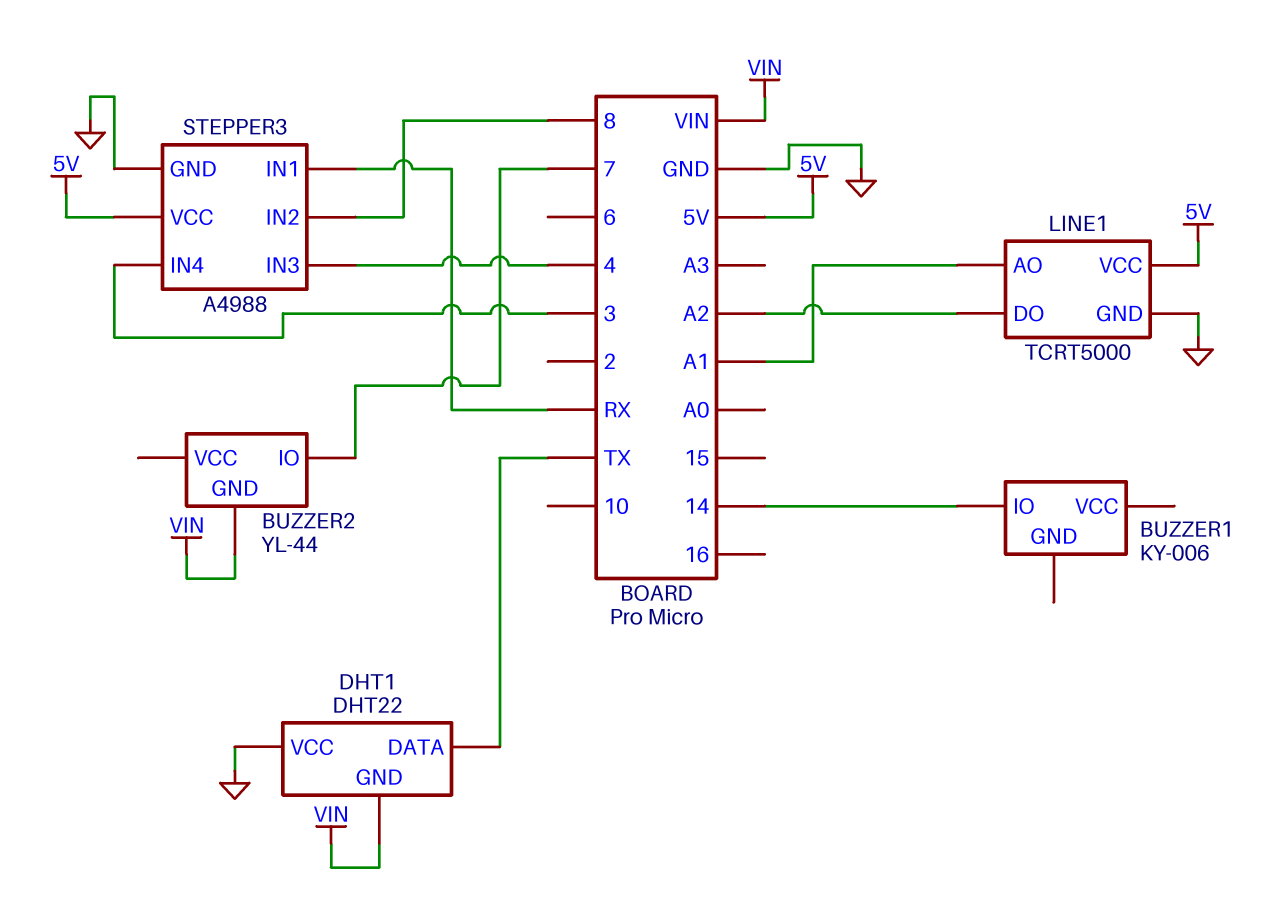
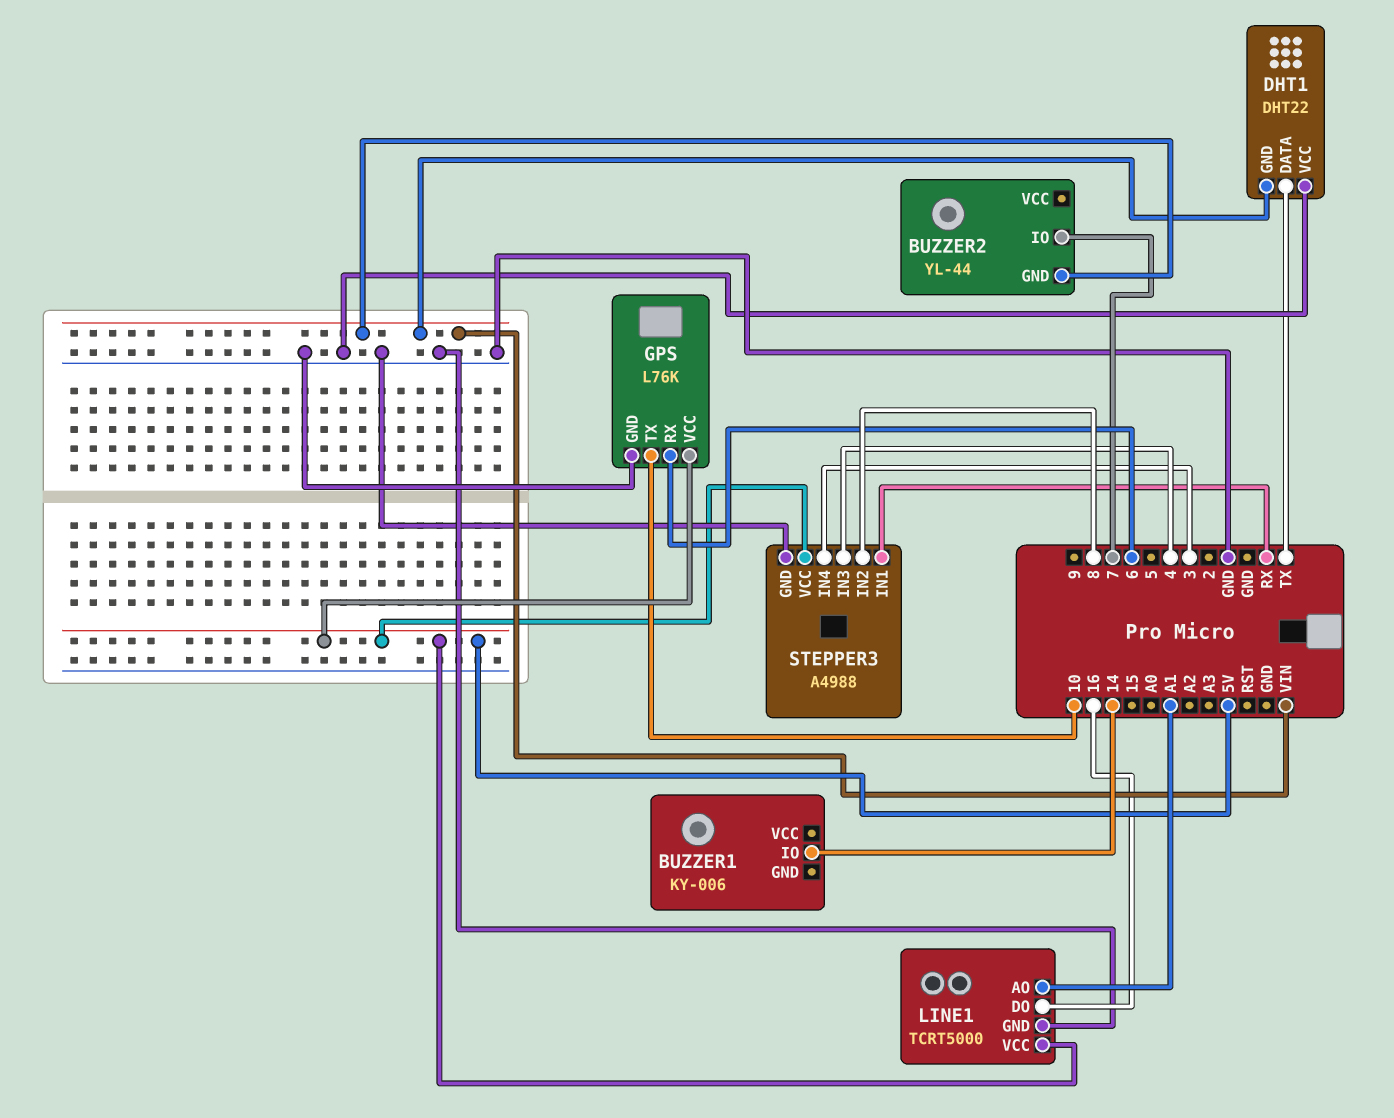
GPS: none -> L76K
GPS pin GND: none -> GND
GPS pin RX: none -> 6
GPS pin TX: none -> 10
GPS pin VCC: none -> 5V
LINE1 pin DO: A2 -> 16

